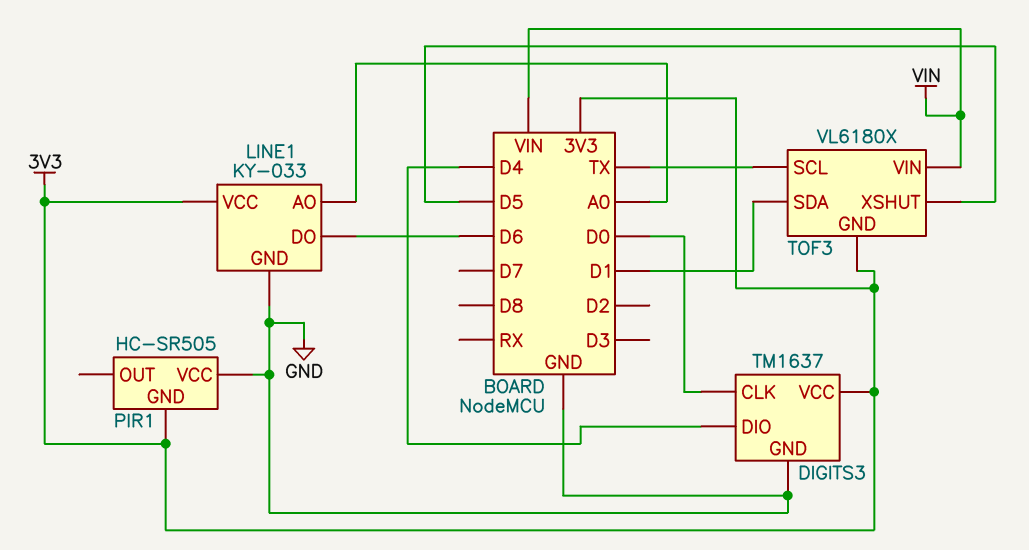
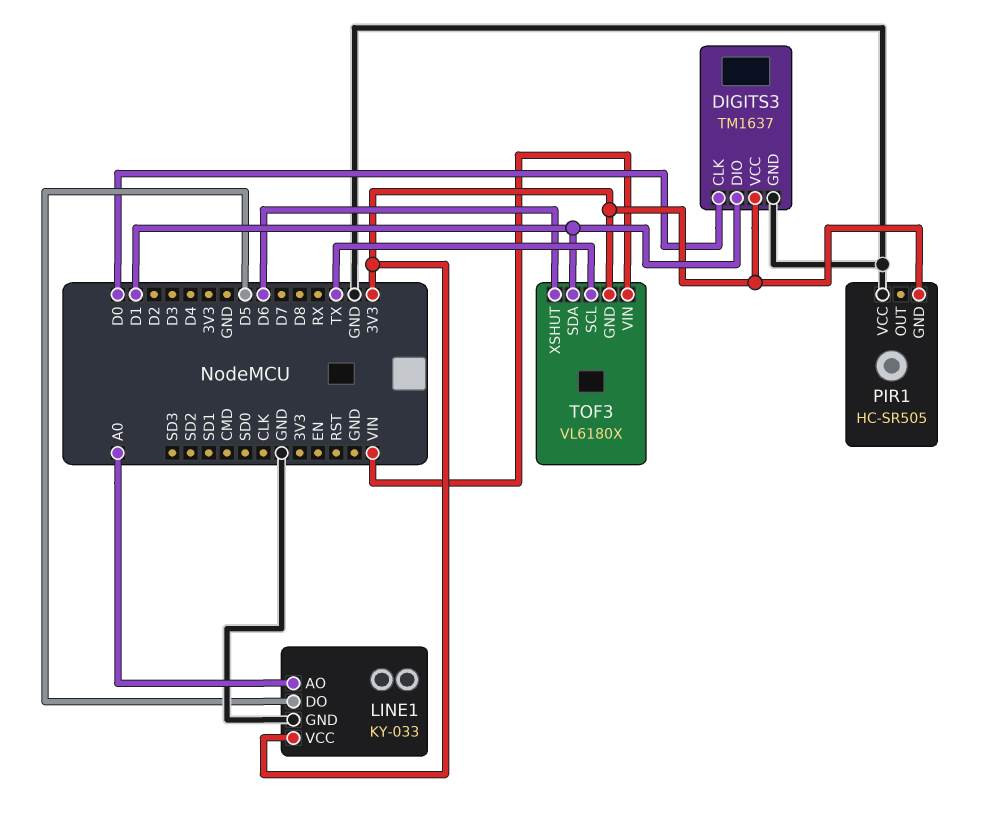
DIGITS3 pin DIO: D4 -> D1
LINE1 pin DO: D6 -> D5
TOF3 pin XSHUT: D5 -> D6

